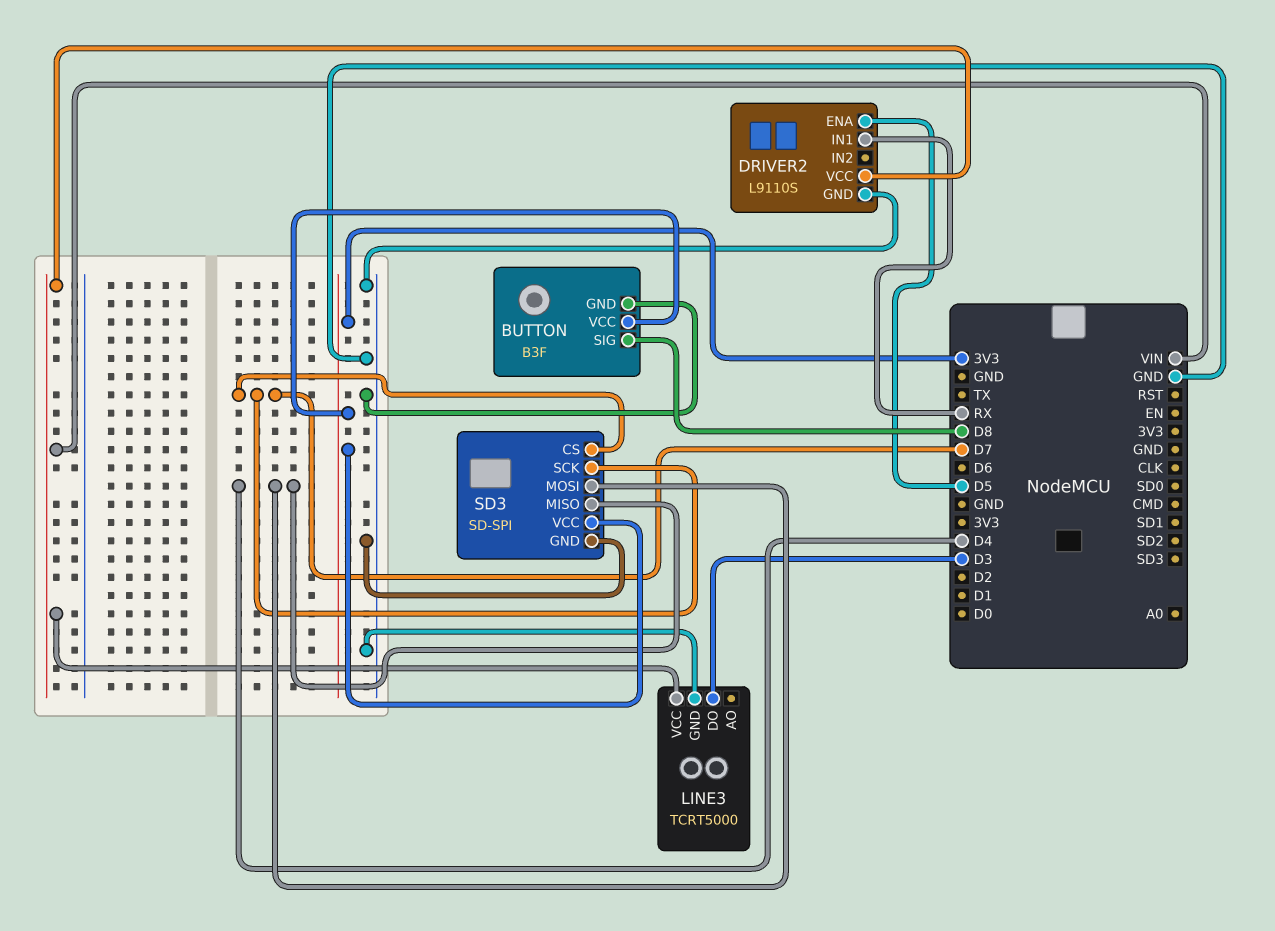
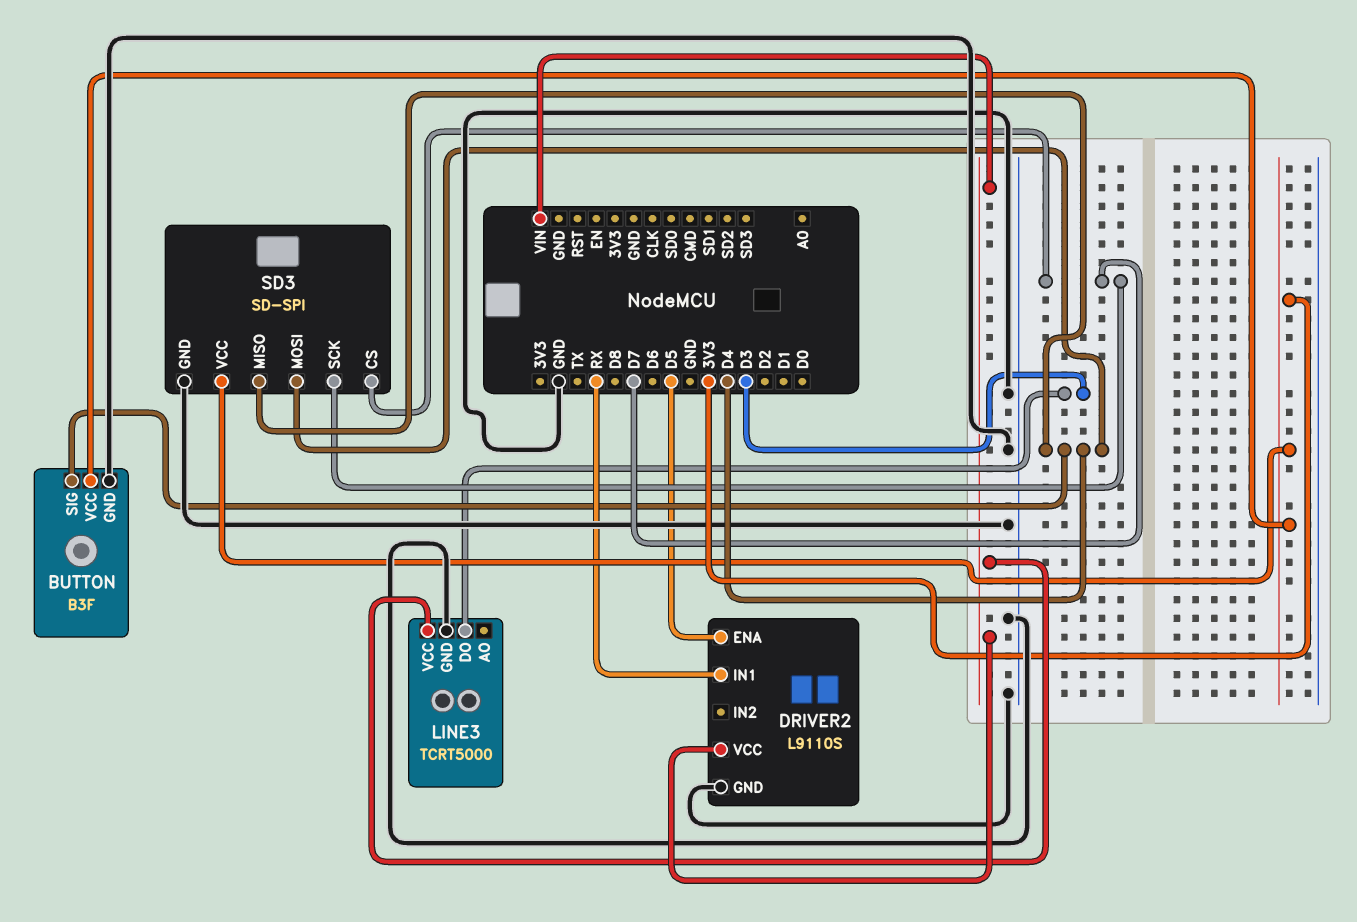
BUTTON pin SIG: D8 -> D4

